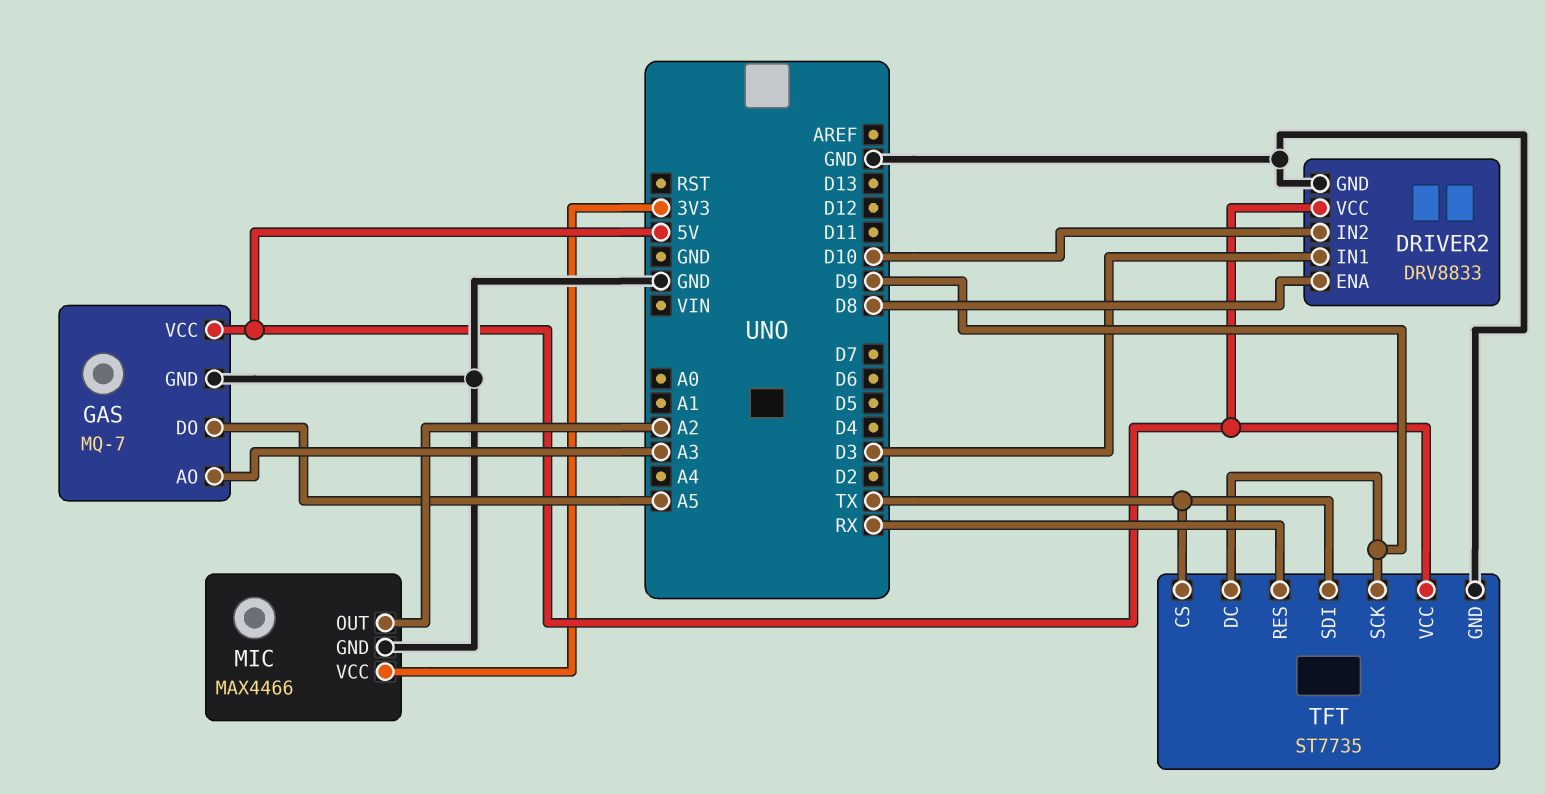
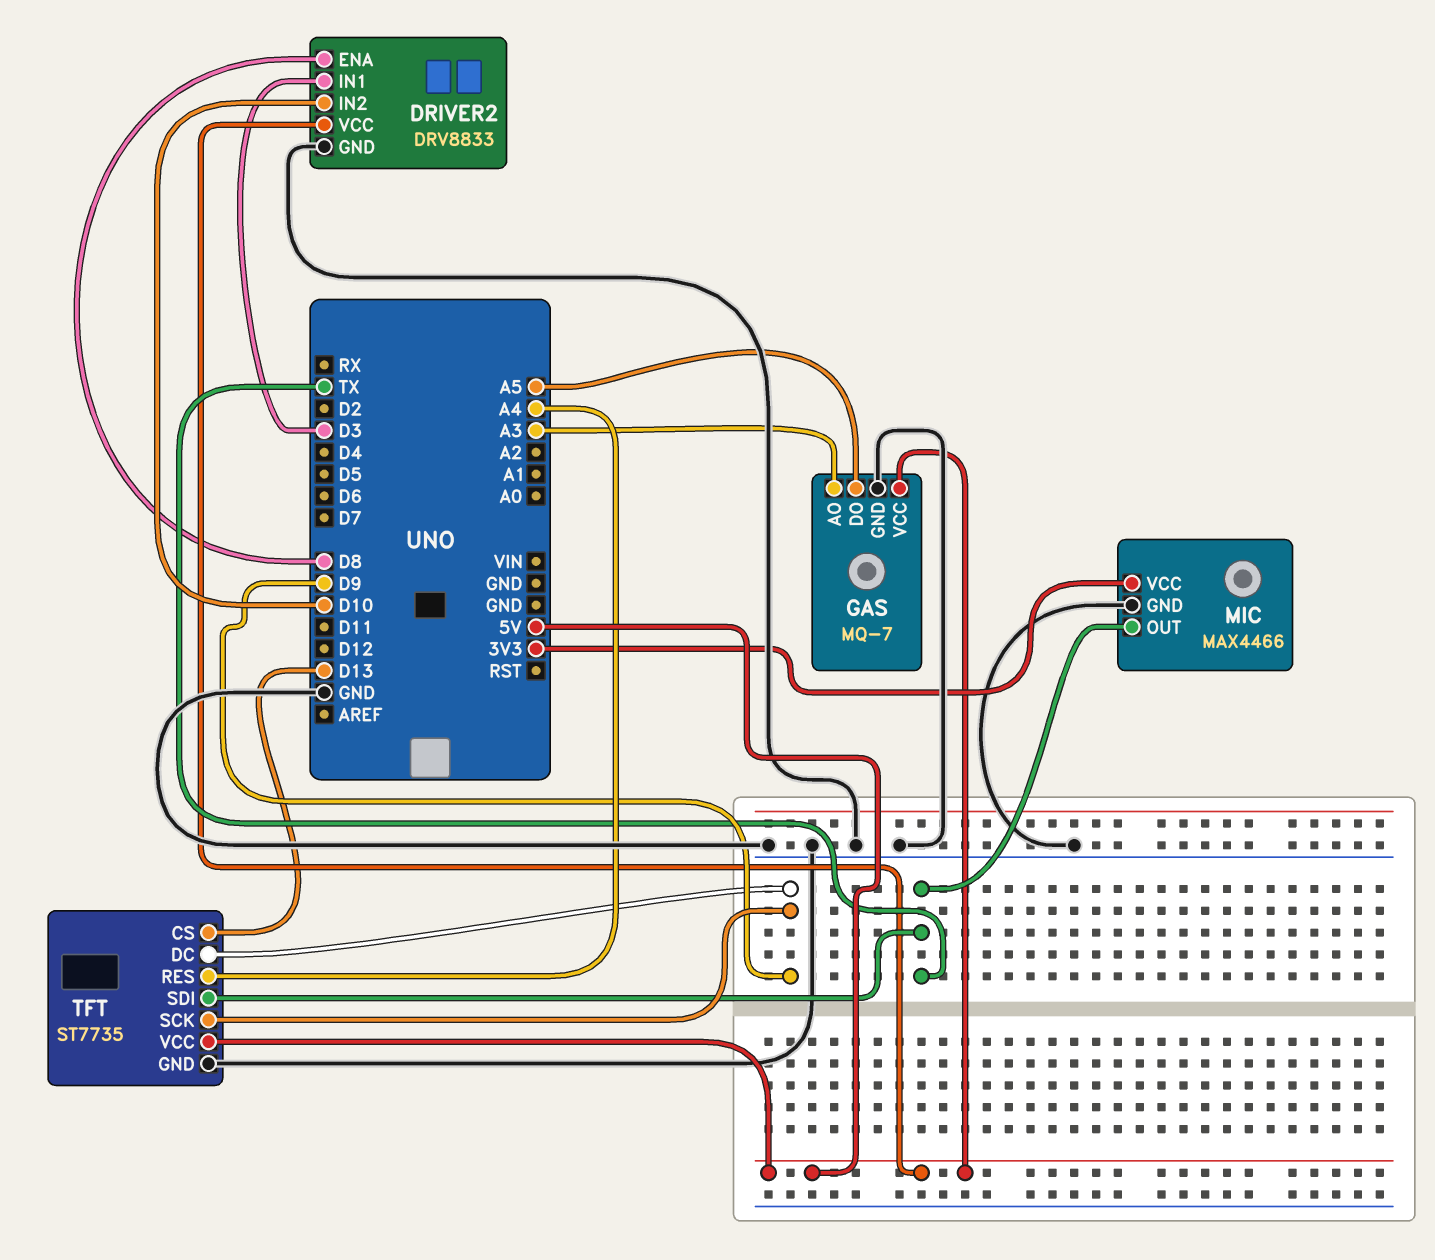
MIC pin OUT: A2 -> TX
TFT pin CS: TX -> D13
TFT pin RES: RX -> A4

